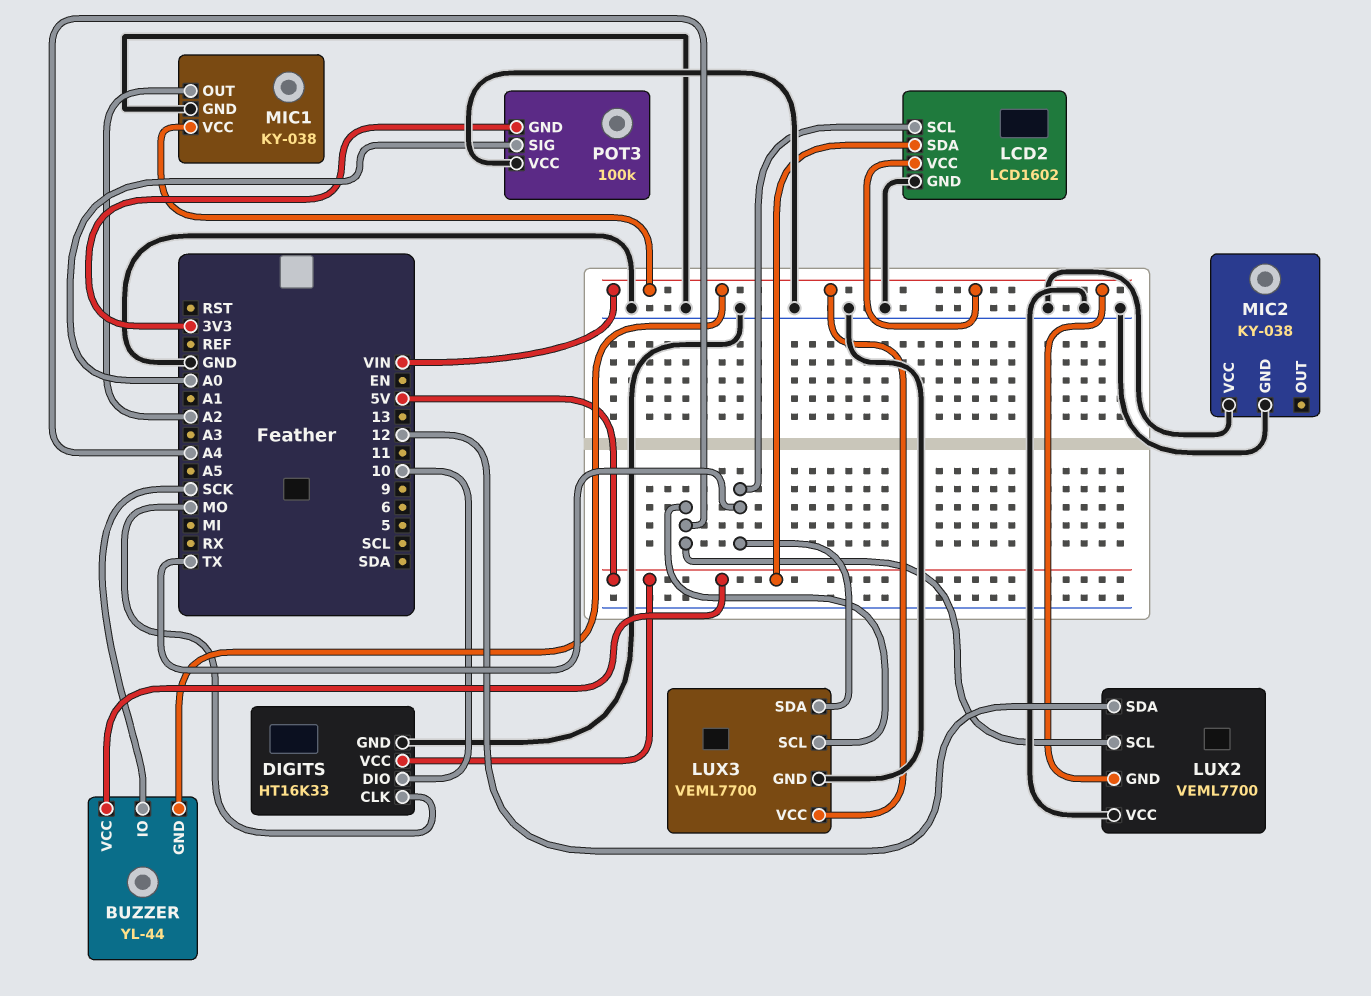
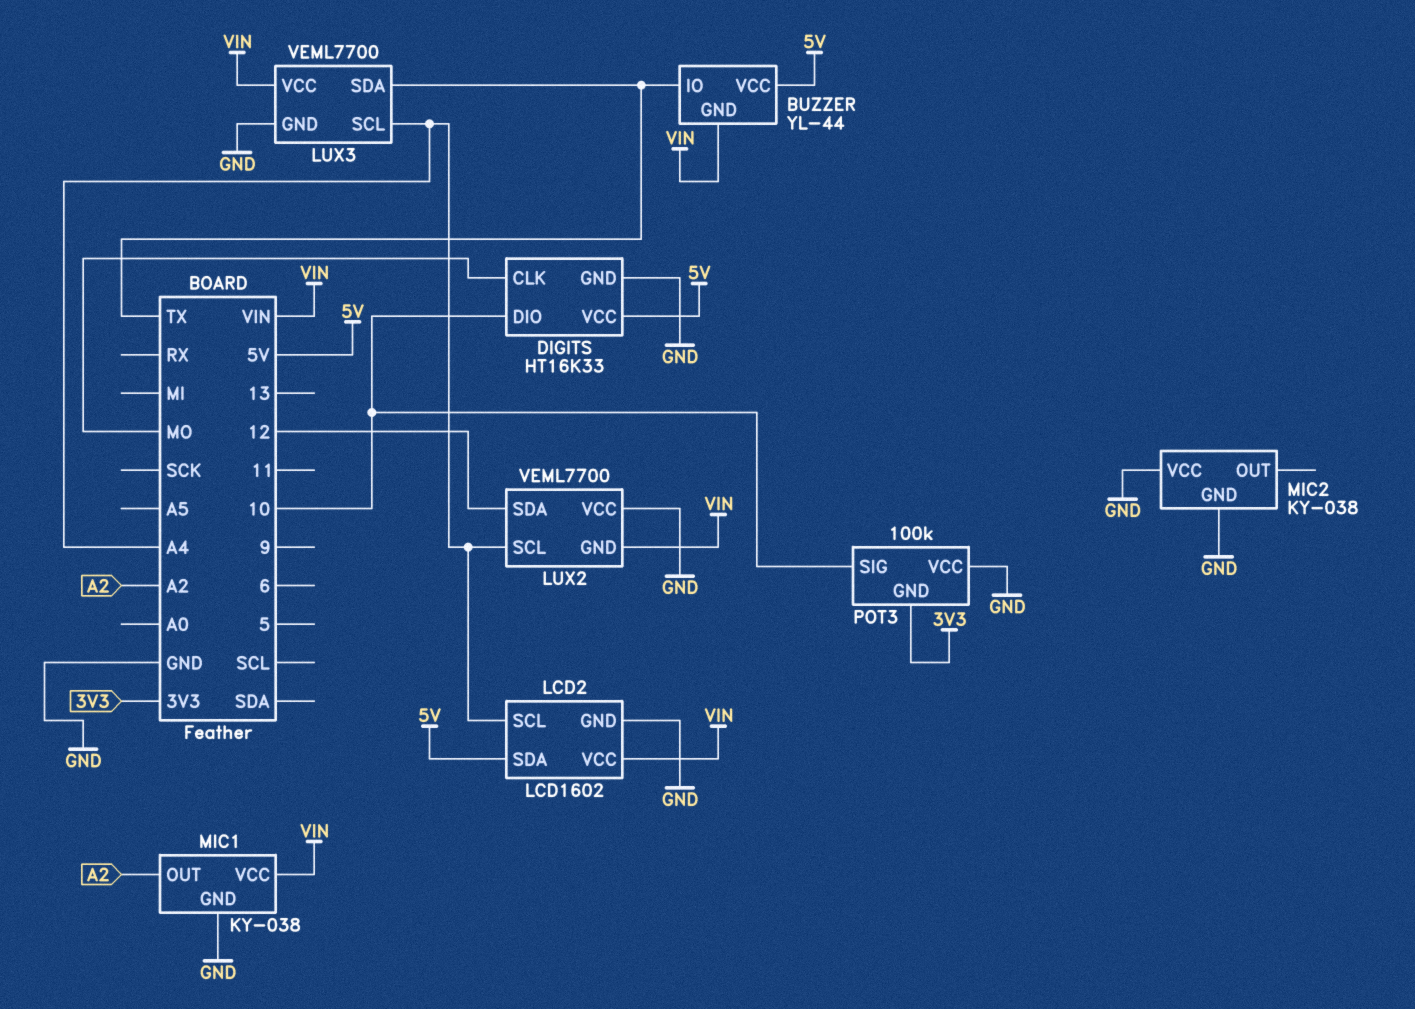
BUZZER pin IO: SCK -> TX
LCD2 pin SCL: TX -> A4
POT3 pin SIG: A0 -> 10

